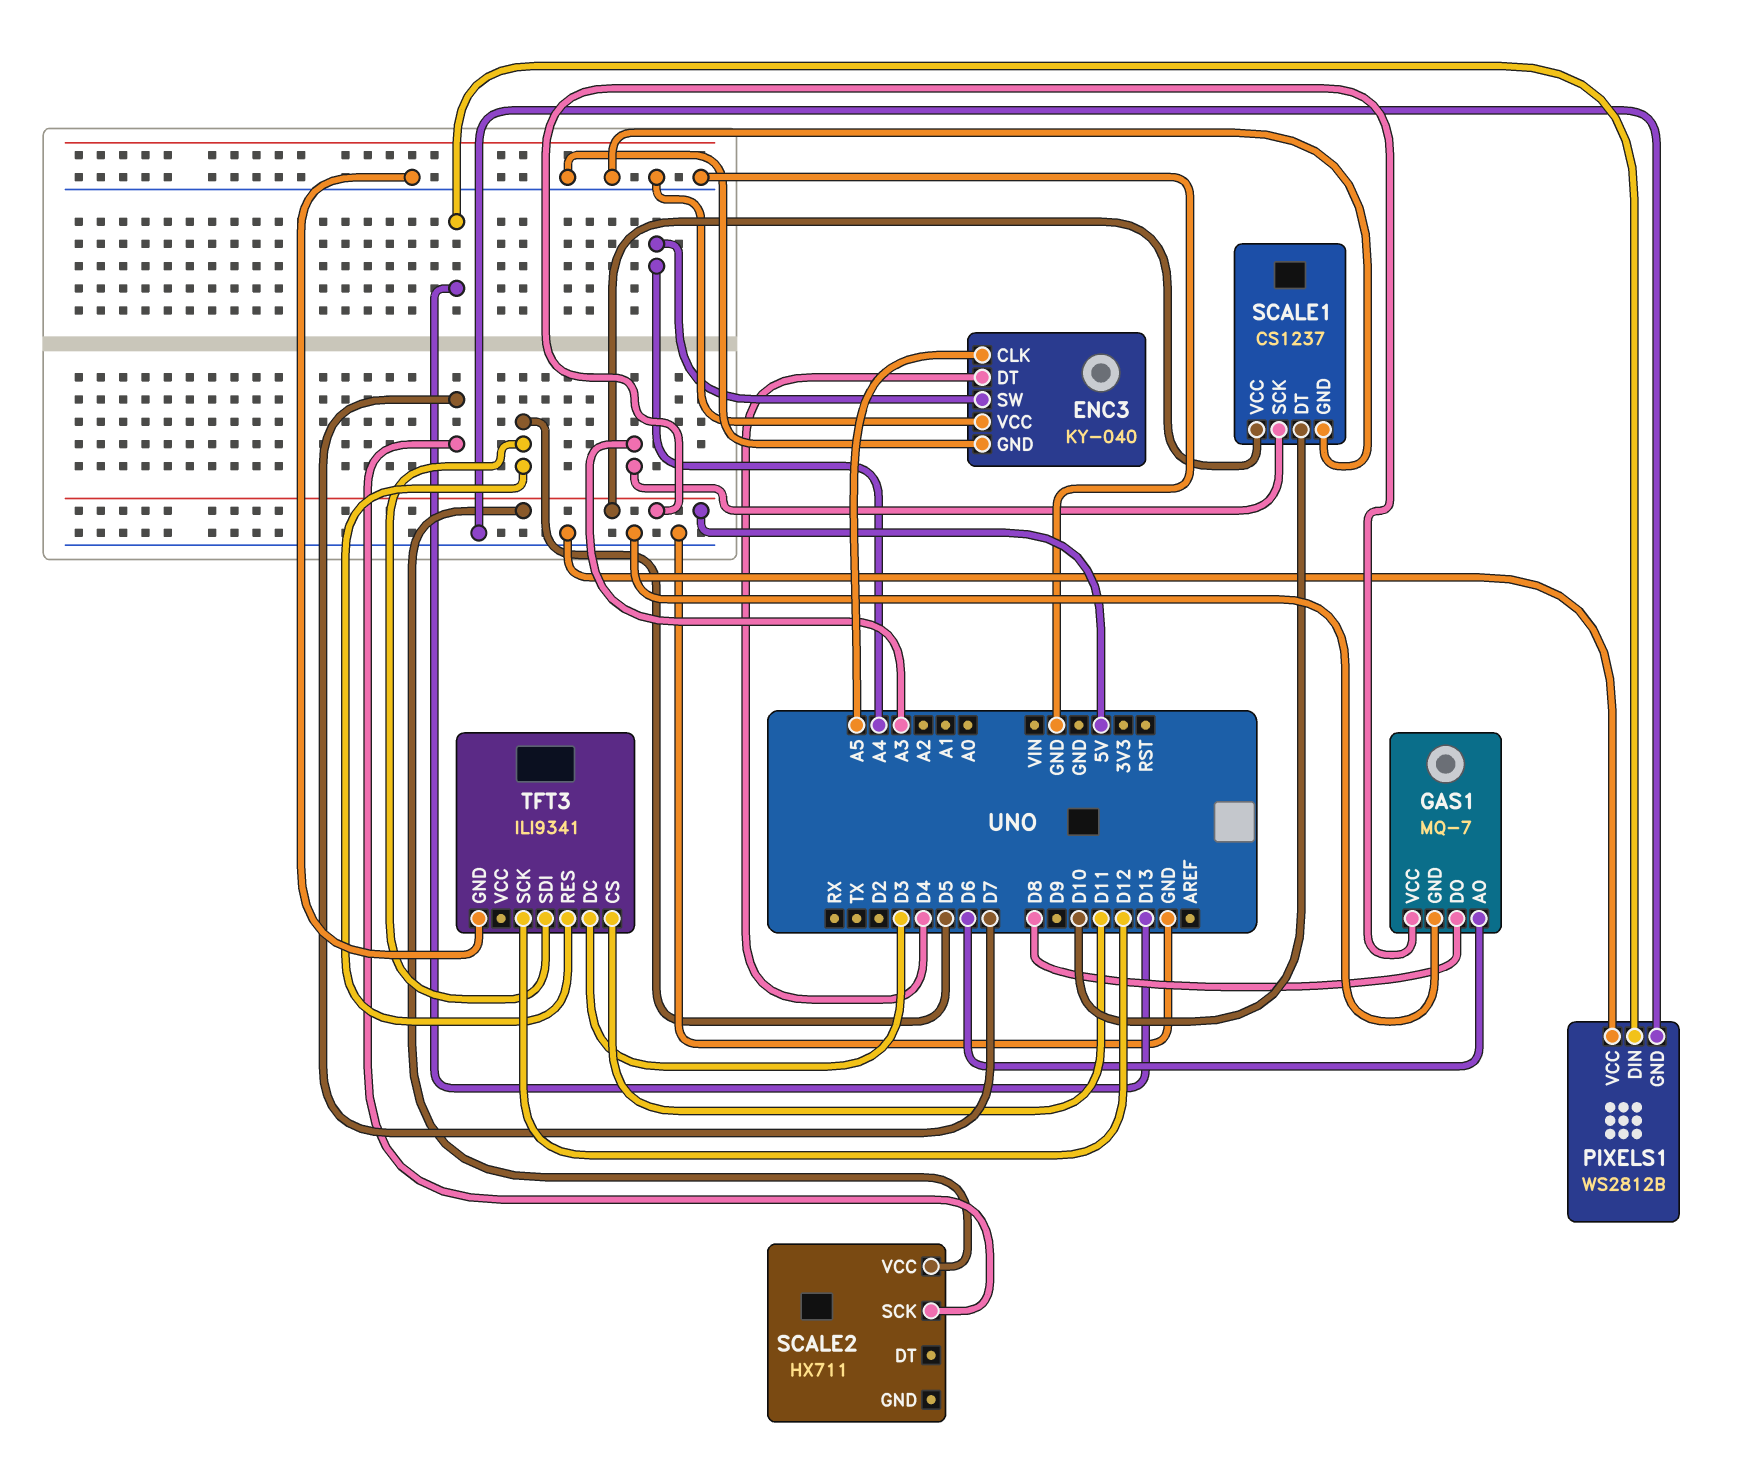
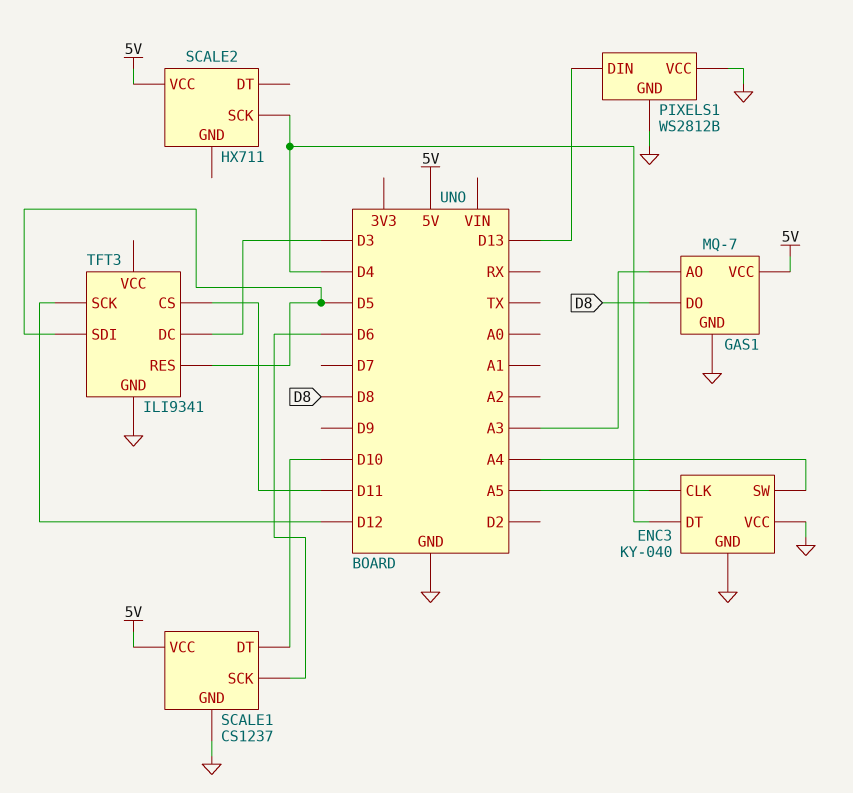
GAS1 pin AO: D6 -> A3
SCALE1 pin SCK: A3 -> D6
SCALE2 pin SCK: D7 -> D4

